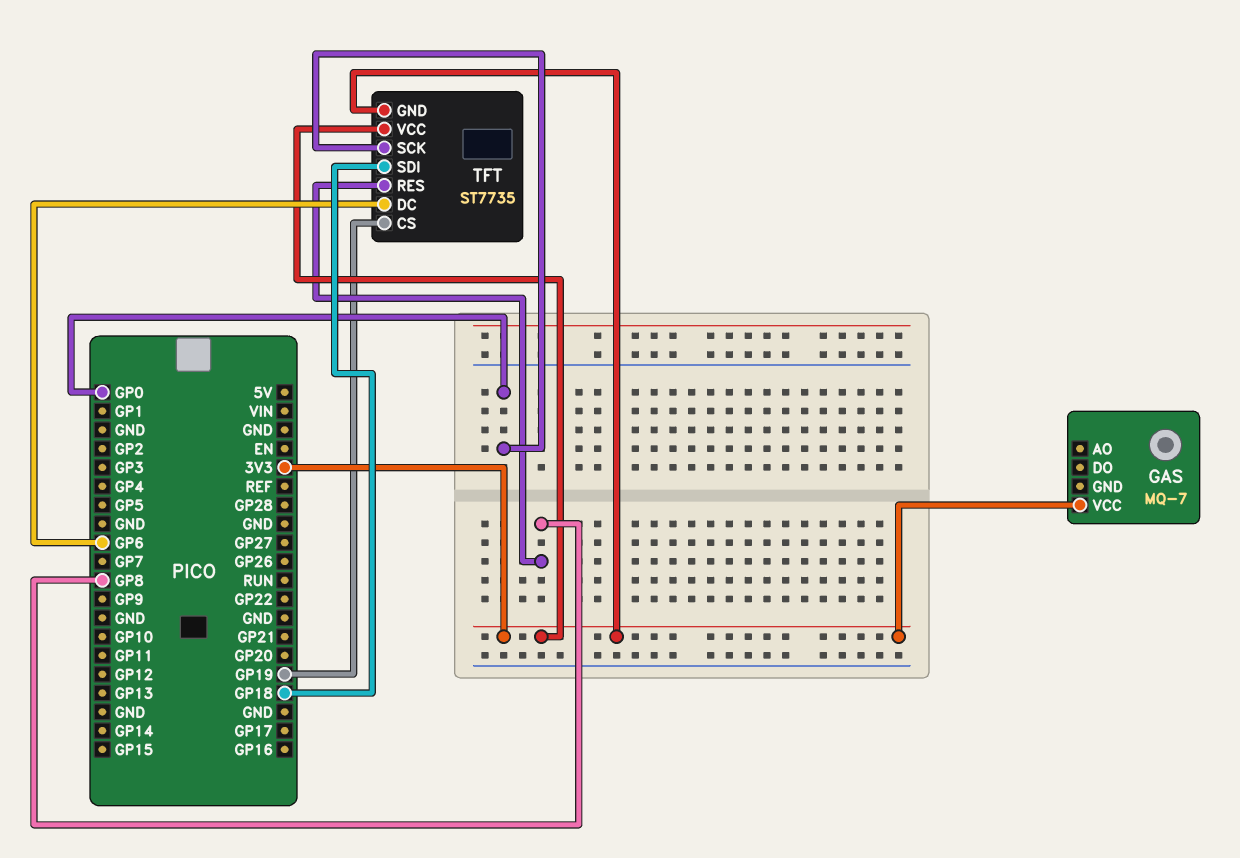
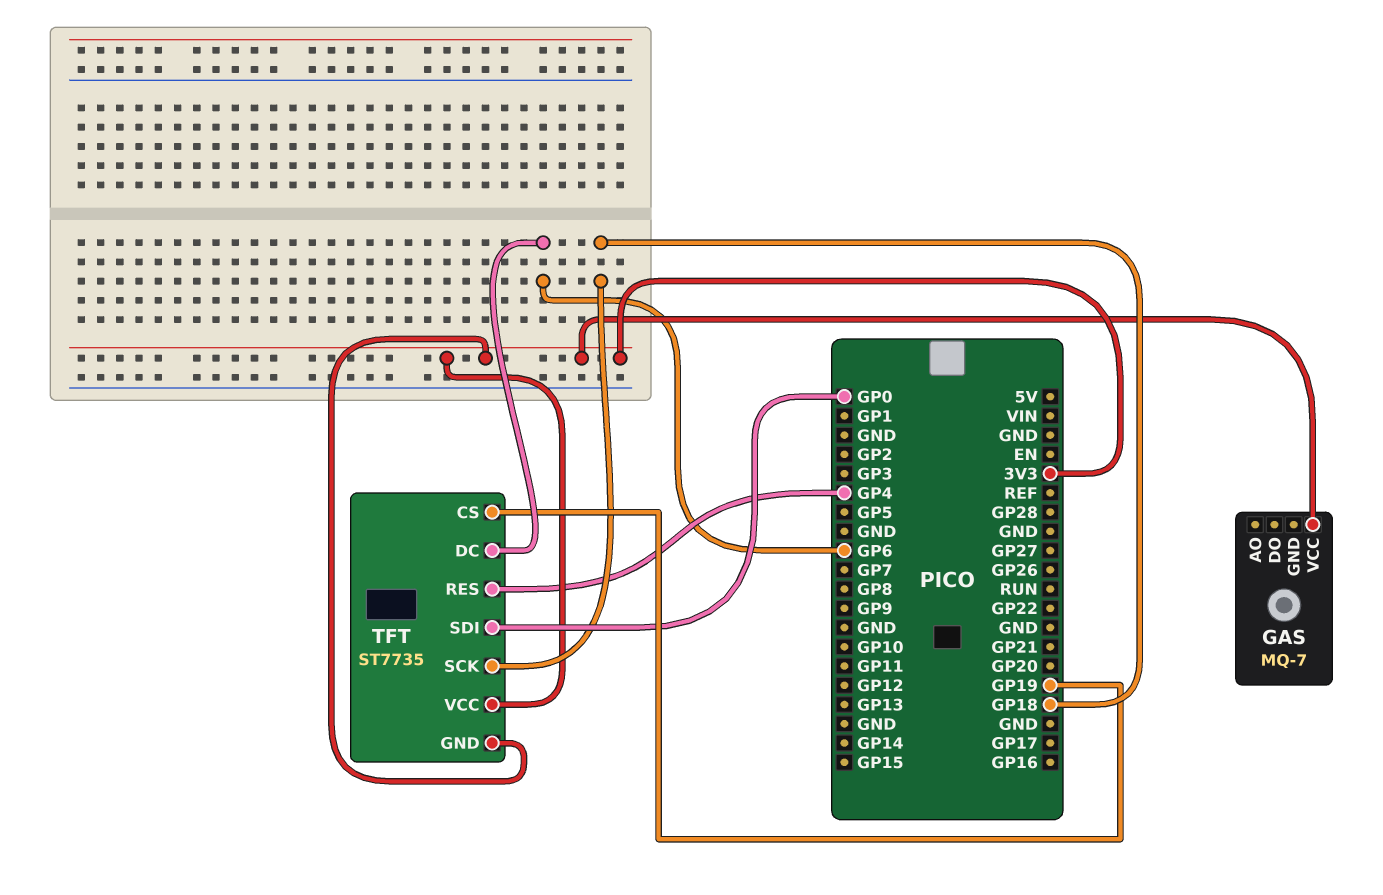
TFT pin RES: GP8 -> GP4
TFT pin SCK: GP0 -> GP18
TFT pin SDI: GP18 -> GP0

